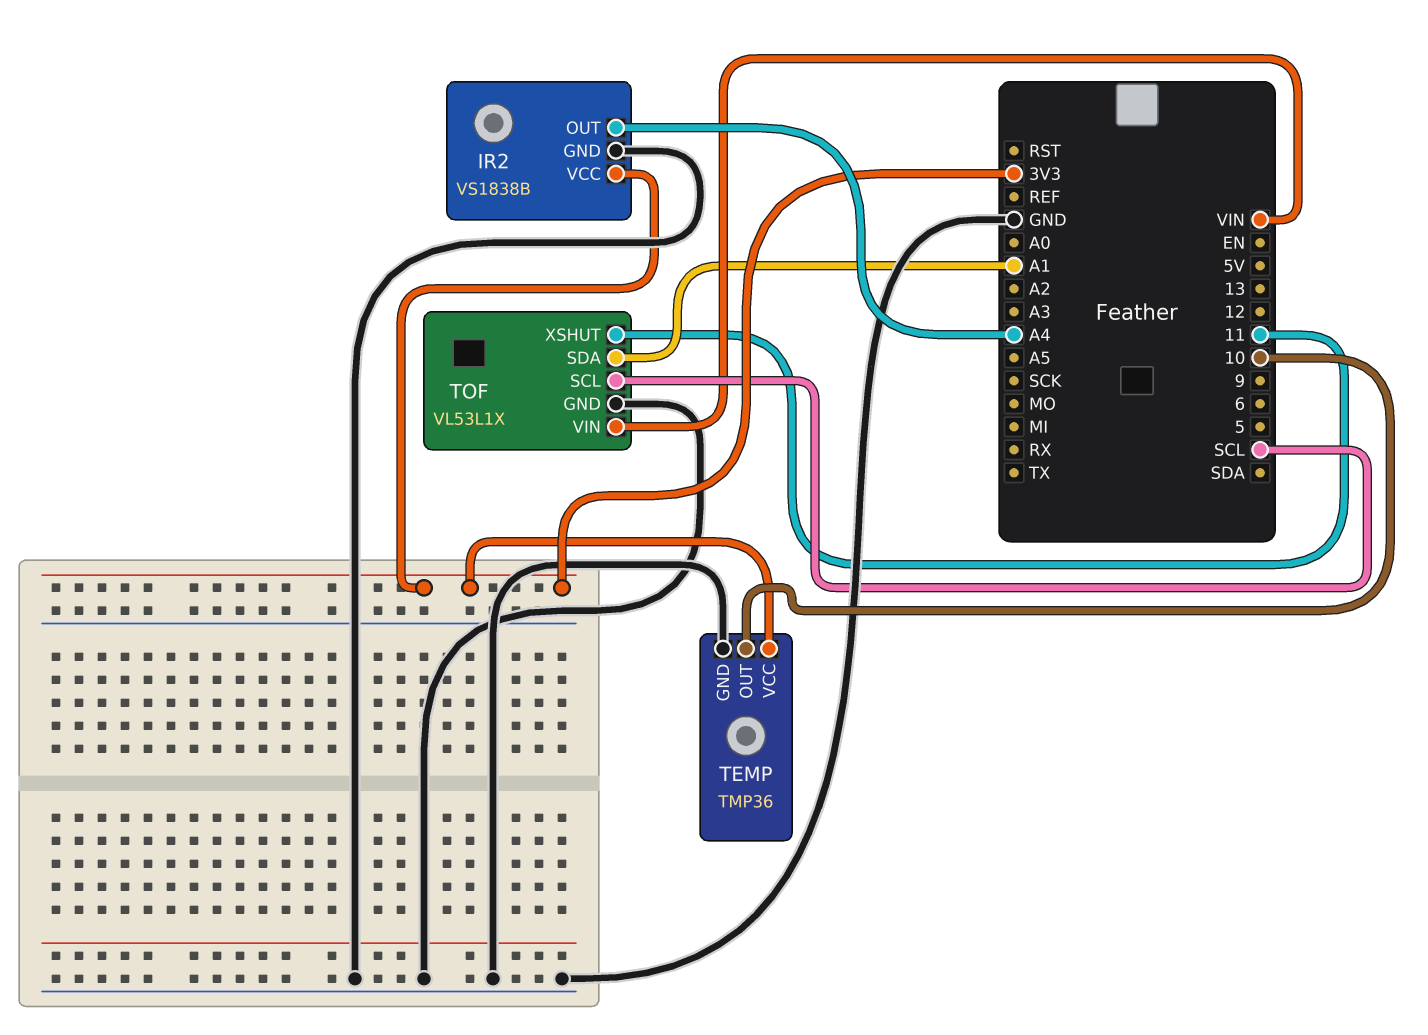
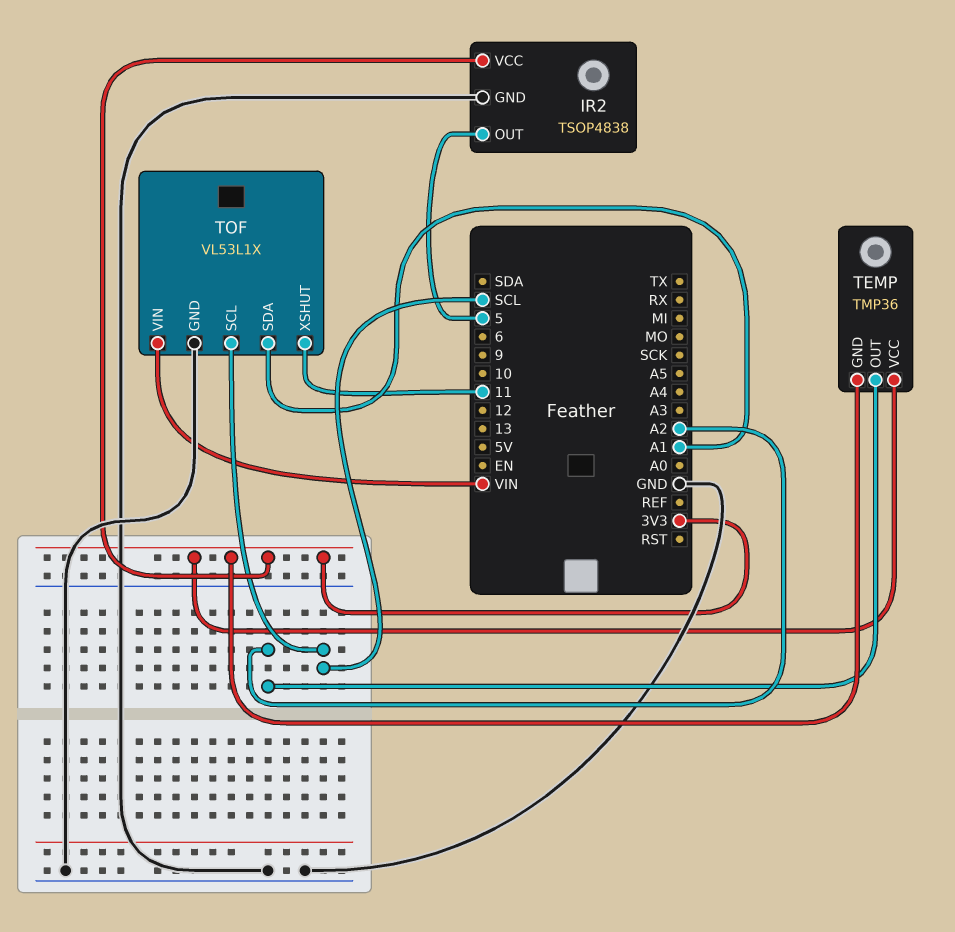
IR2: VS1838B -> TSOP4838
IR2 pin OUT: A4 -> 5
TEMP pin GND: GND -> 3V3
TEMP pin OUT: 10 -> A2

